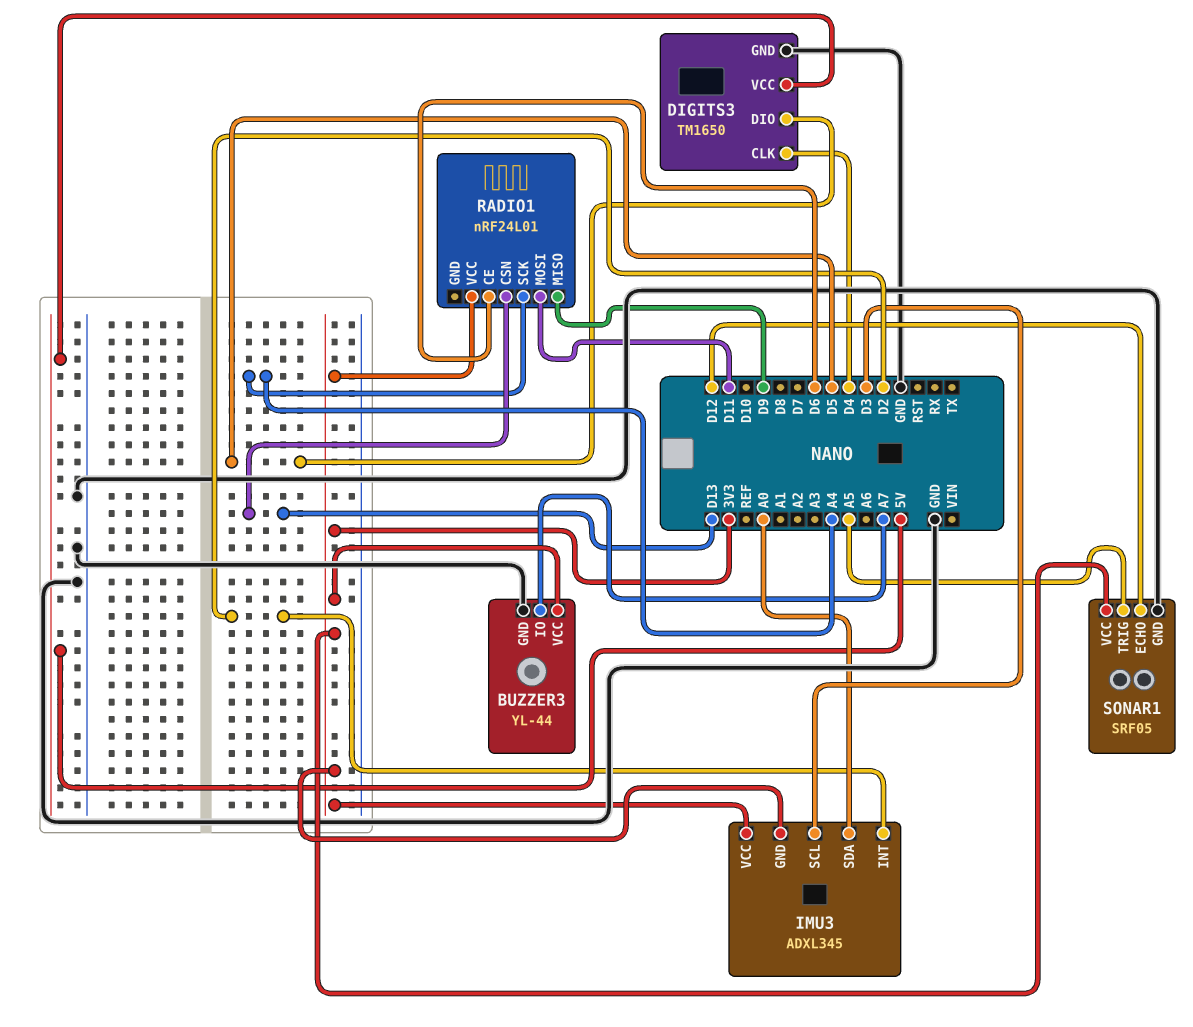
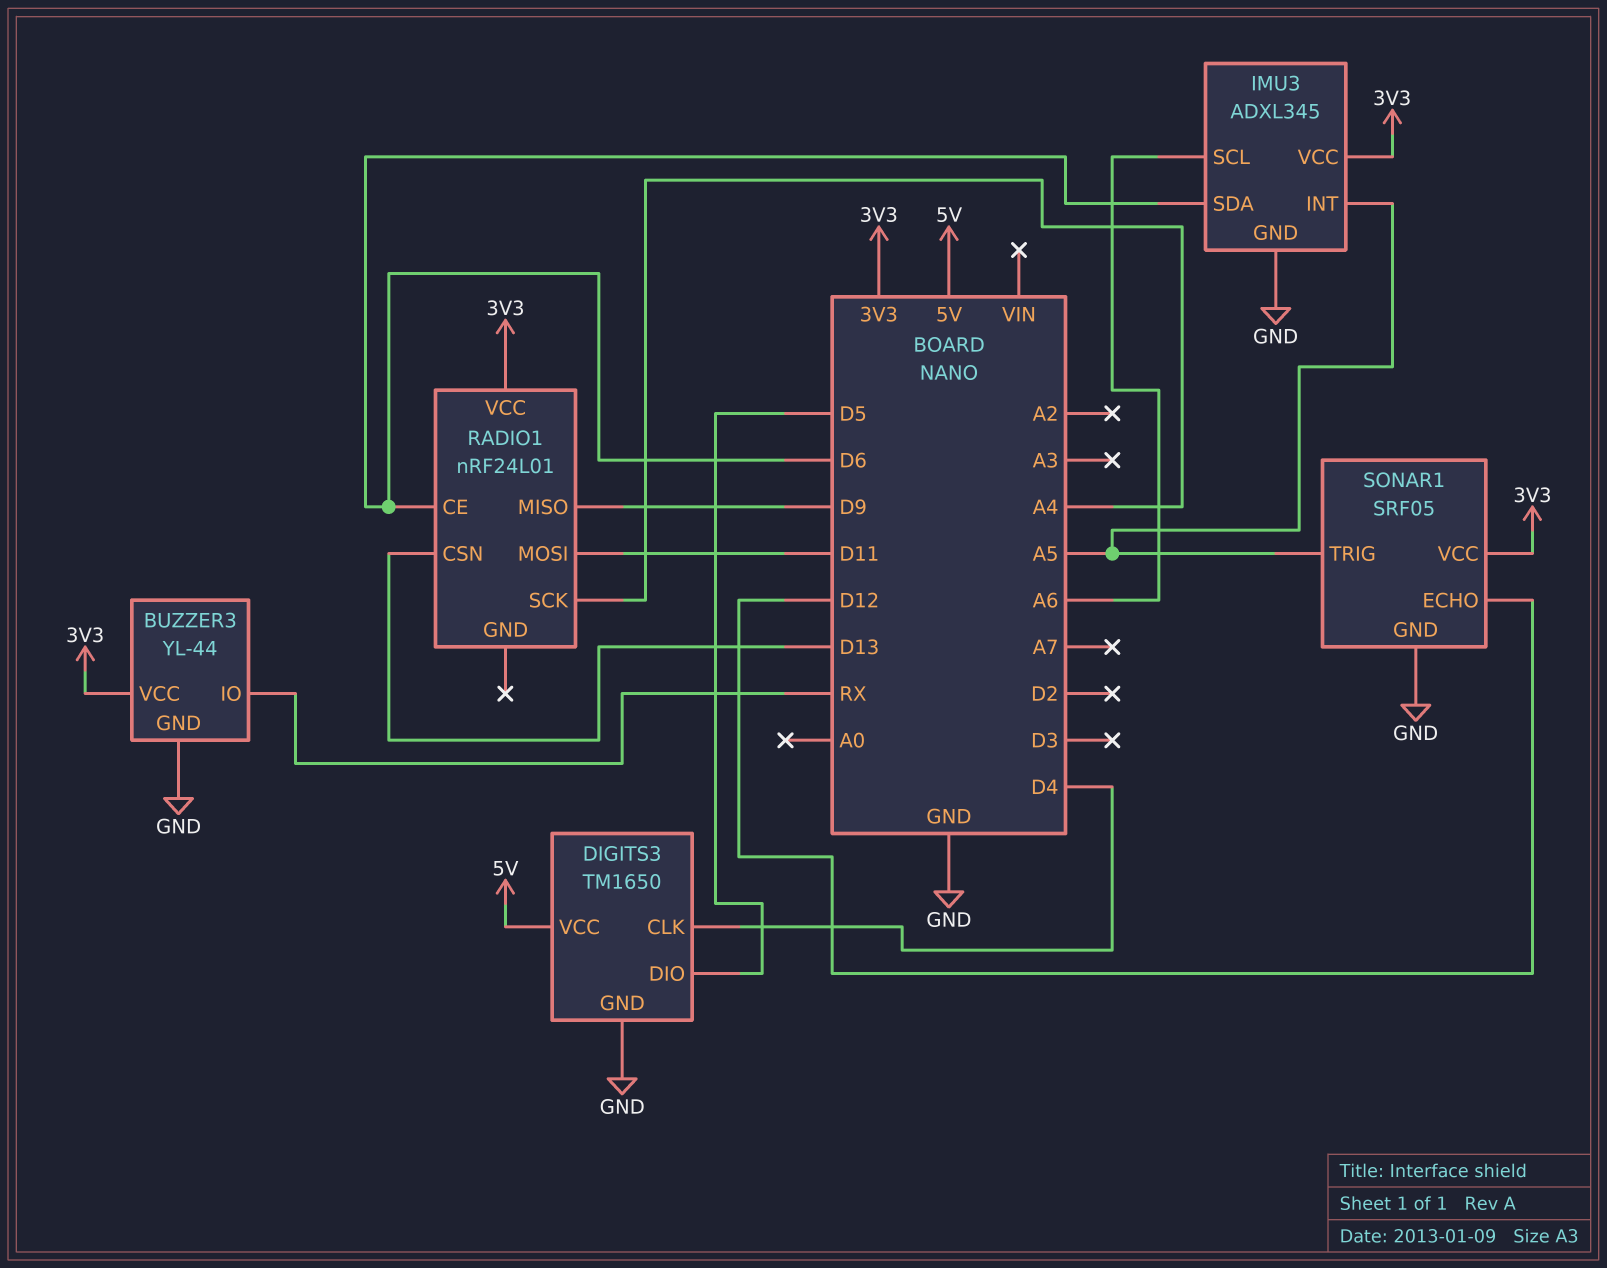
BUZZER3 pin IO: A7 -> RX
IMU3 pin GND: 3V3 -> GND
IMU3 pin INT: D2 -> A5
IMU3 pin SCL: D3 -> A6
IMU3 pin SDA: A0 -> D6

